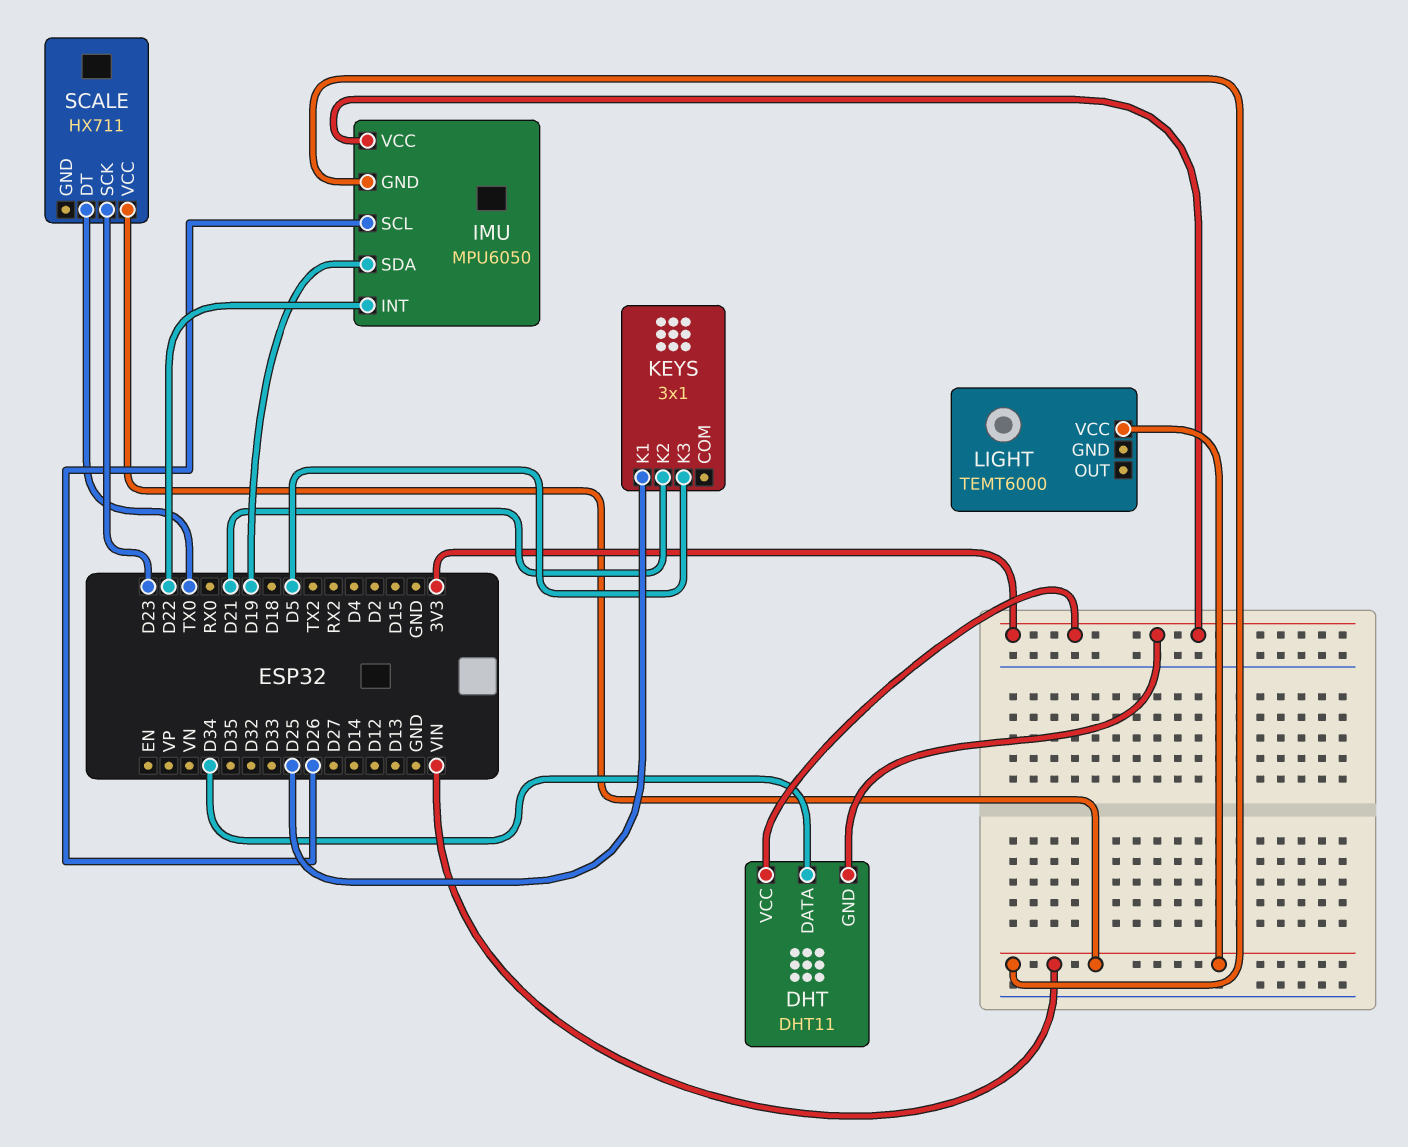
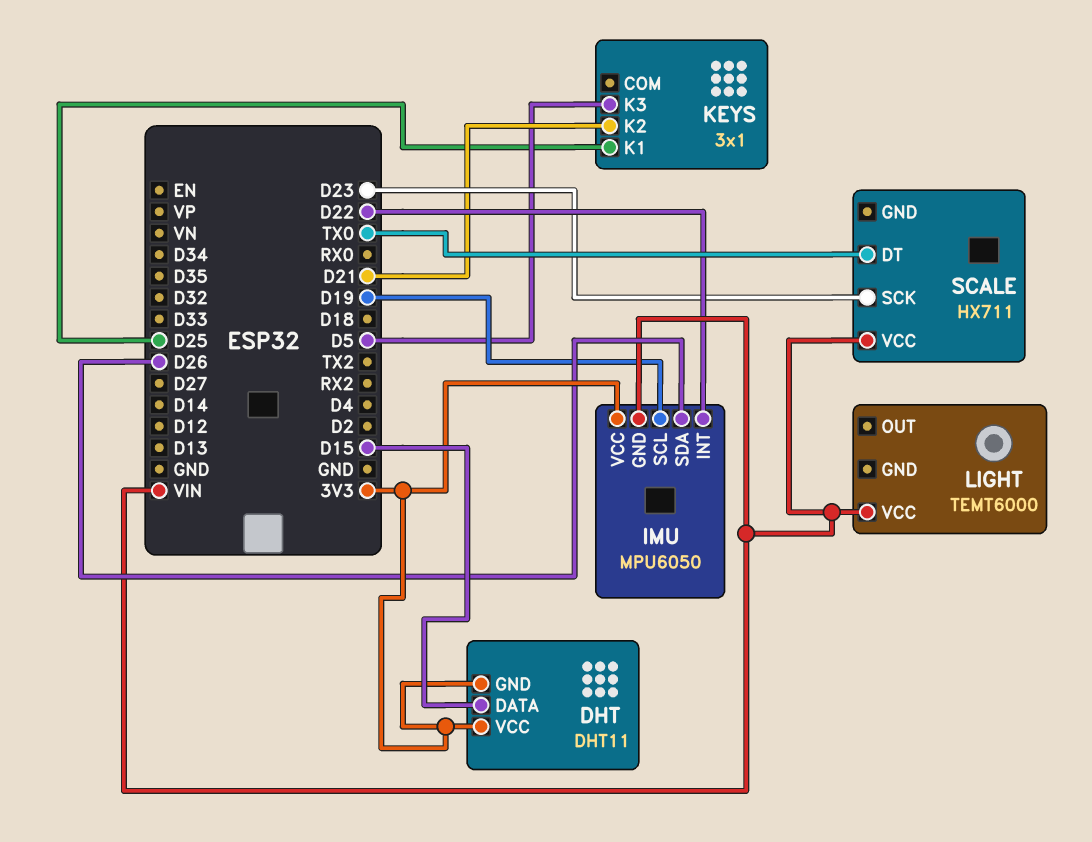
DHT pin DATA: D34 -> D15
IMU pin SCL: D26 -> D19
IMU pin SDA: D19 -> D26

